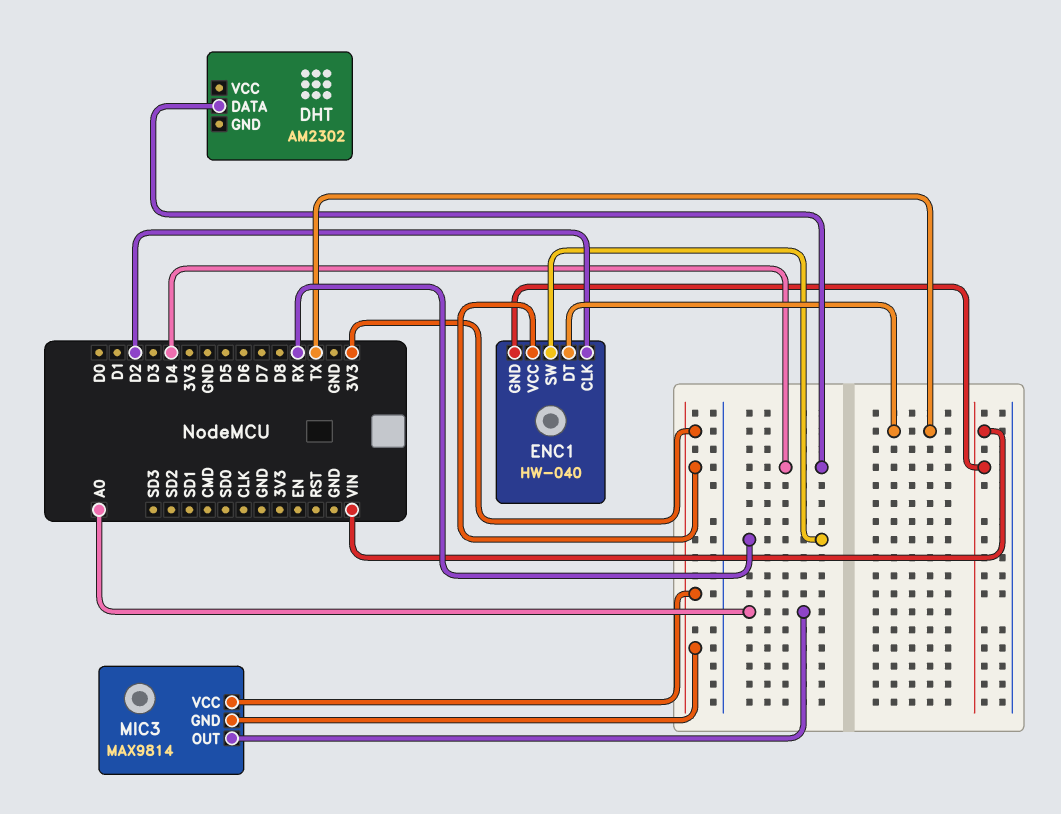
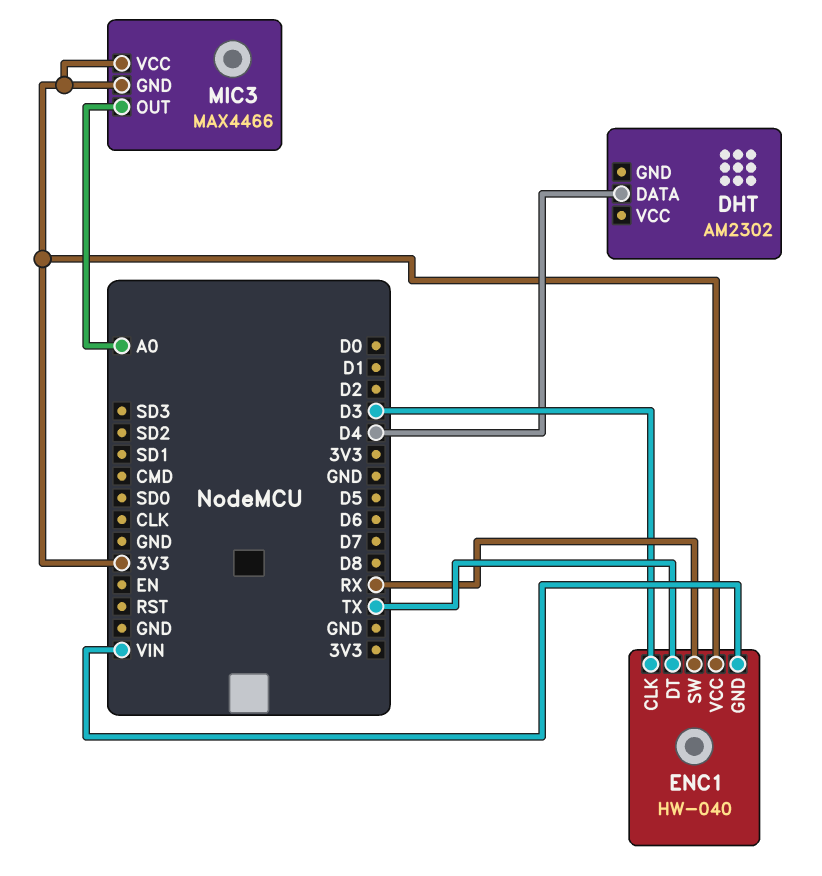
ENC1 pin CLK: D2 -> D3
MIC3: MAX9814 -> MAX4466

